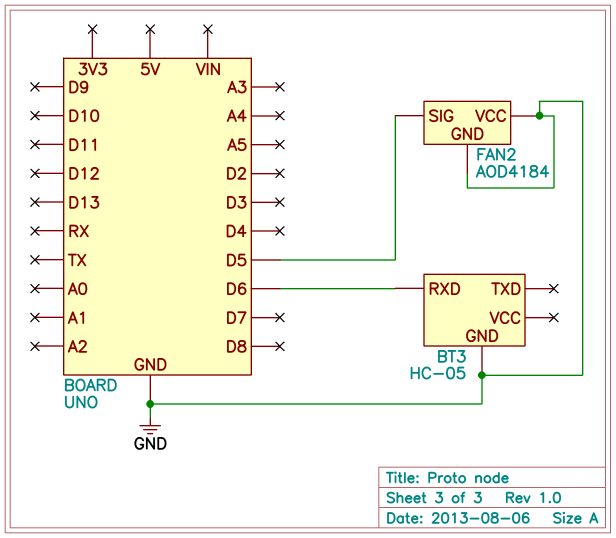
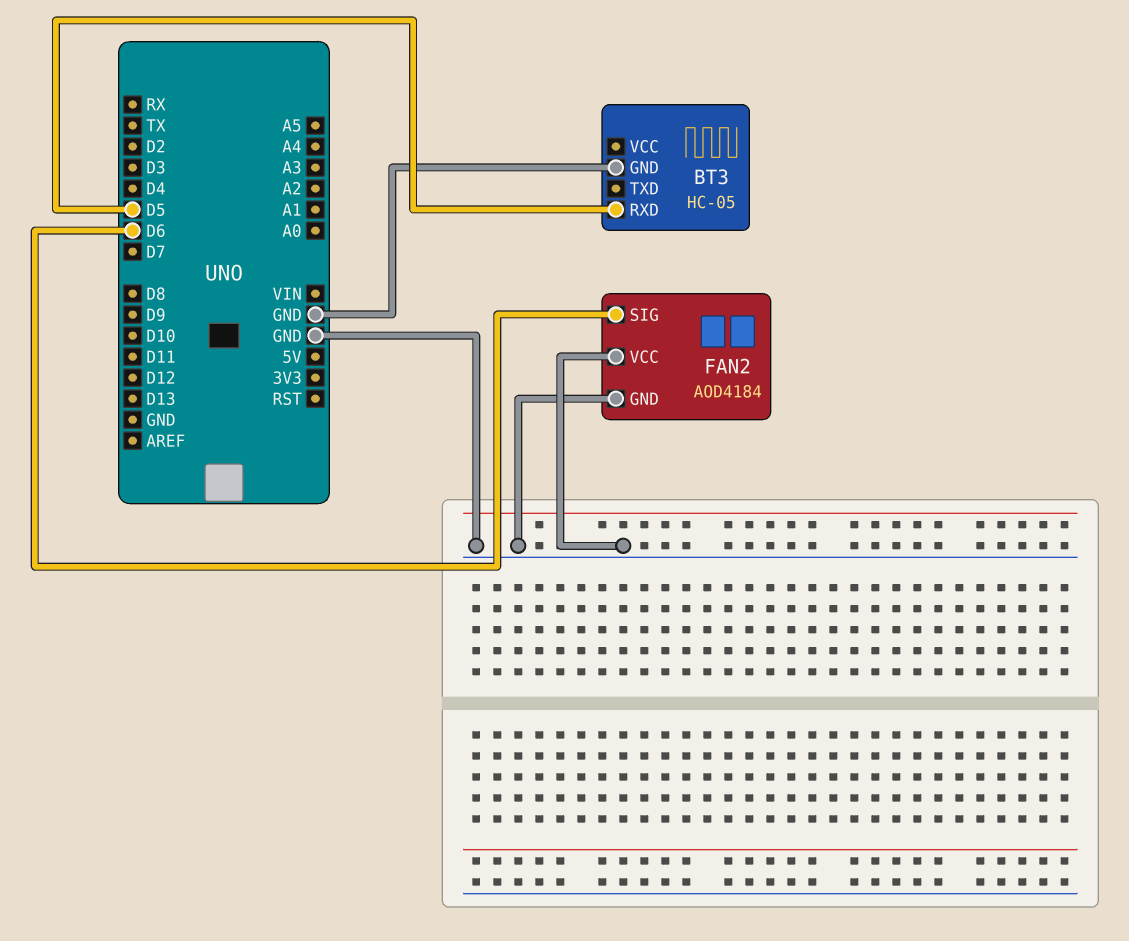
BT3 pin RXD: D6 -> D5
FAN2 pin SIG: D5 -> D6

